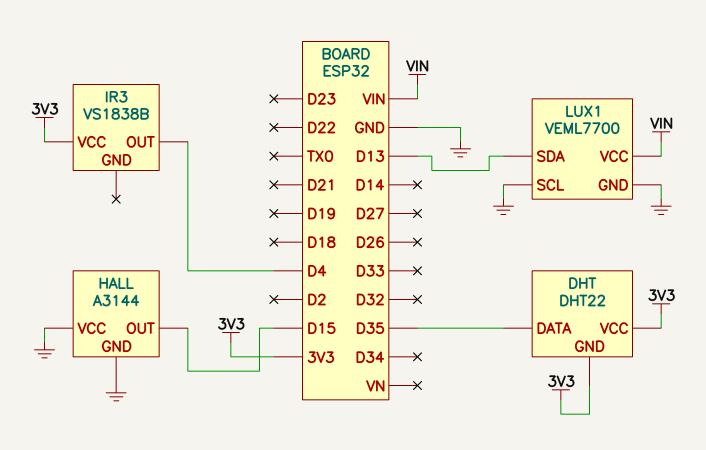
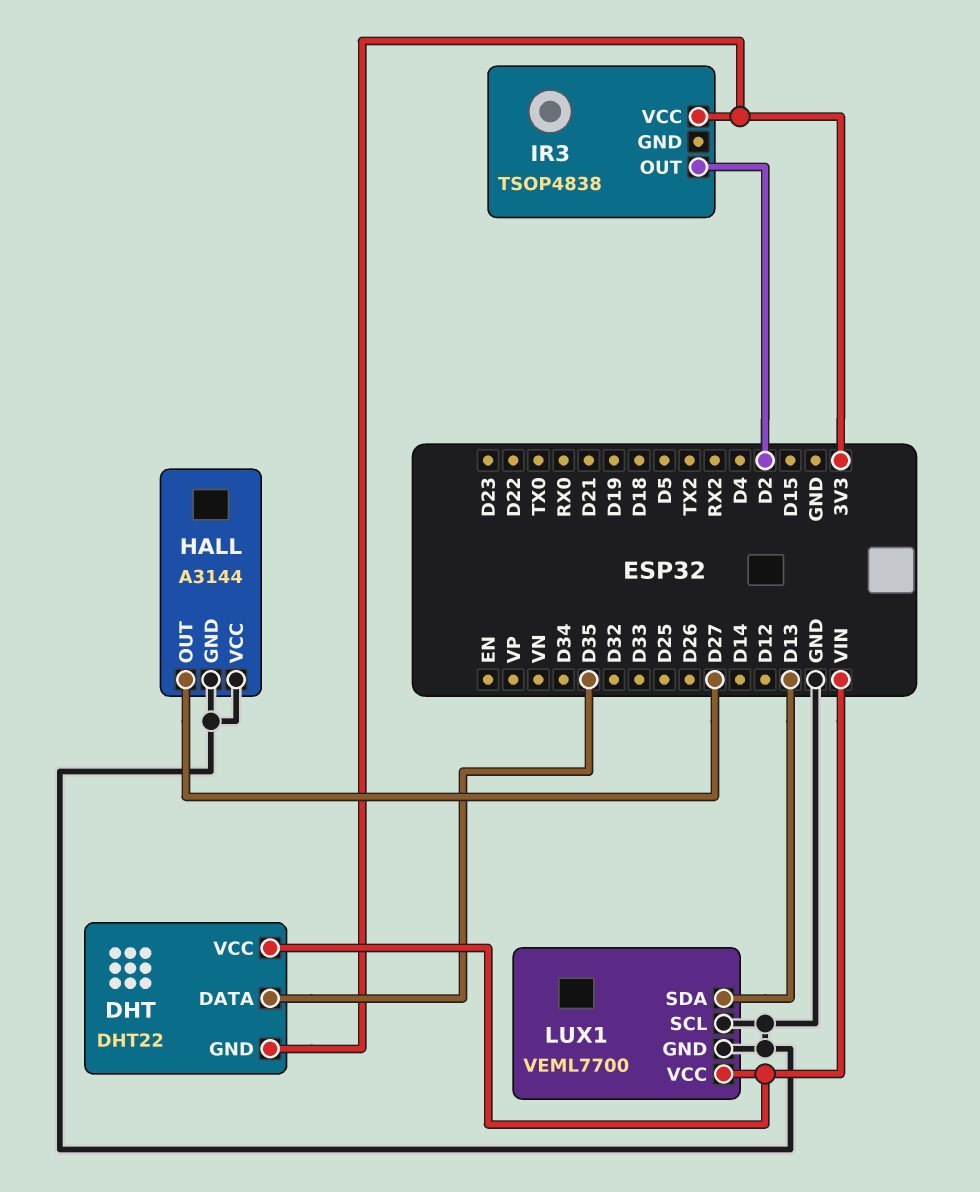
DHT pin VCC: 3V3 -> VIN
HALL pin OUT: D15 -> D27
IR3: VS1838B -> TSOP4838
IR3 pin OUT: D4 -> D2

